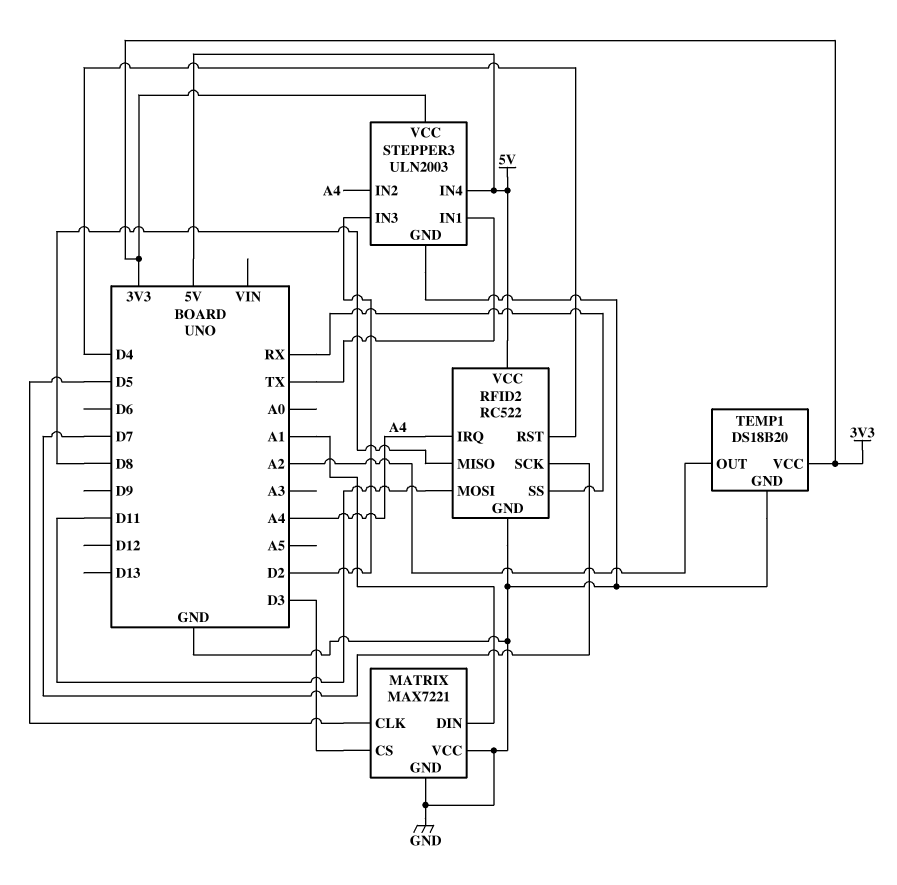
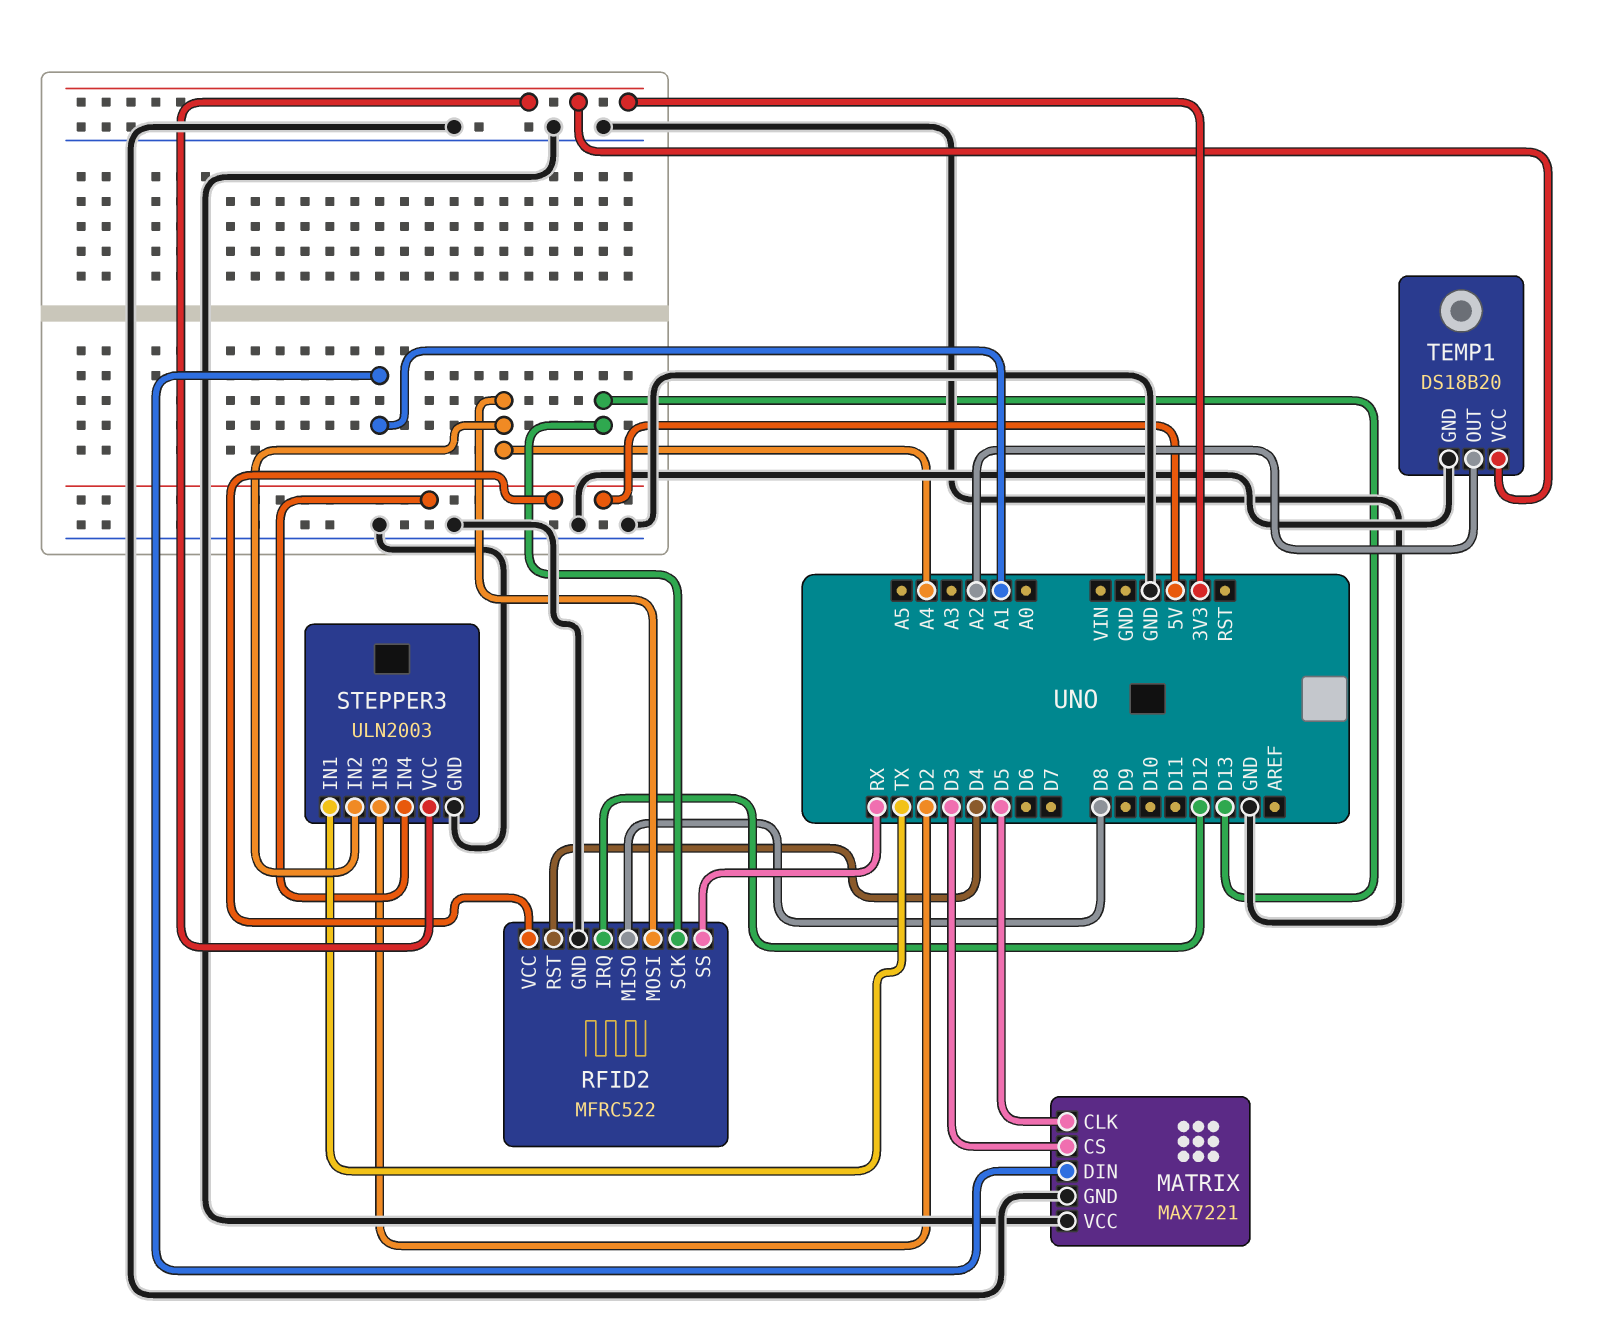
RFID2: RC522 -> MFRC522
RFID2 pin IRQ: A4 -> D12
RFID2 pin MOSI: D11 -> A4
RFID2 pin SCK: D7 -> D13

